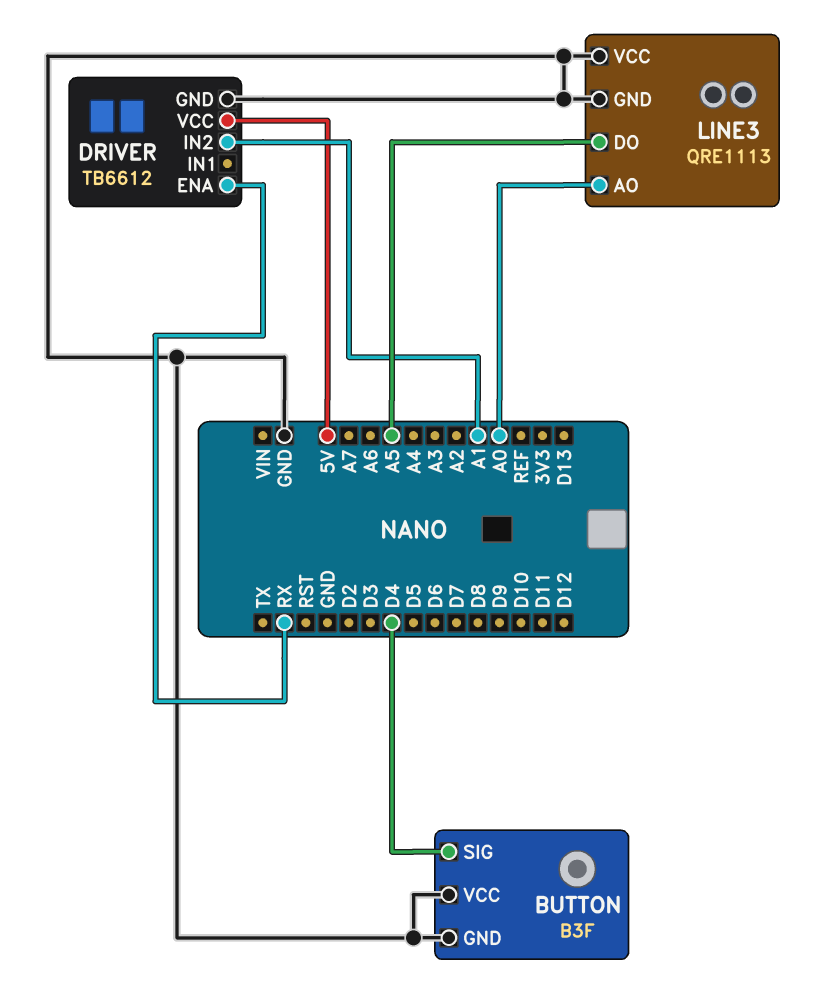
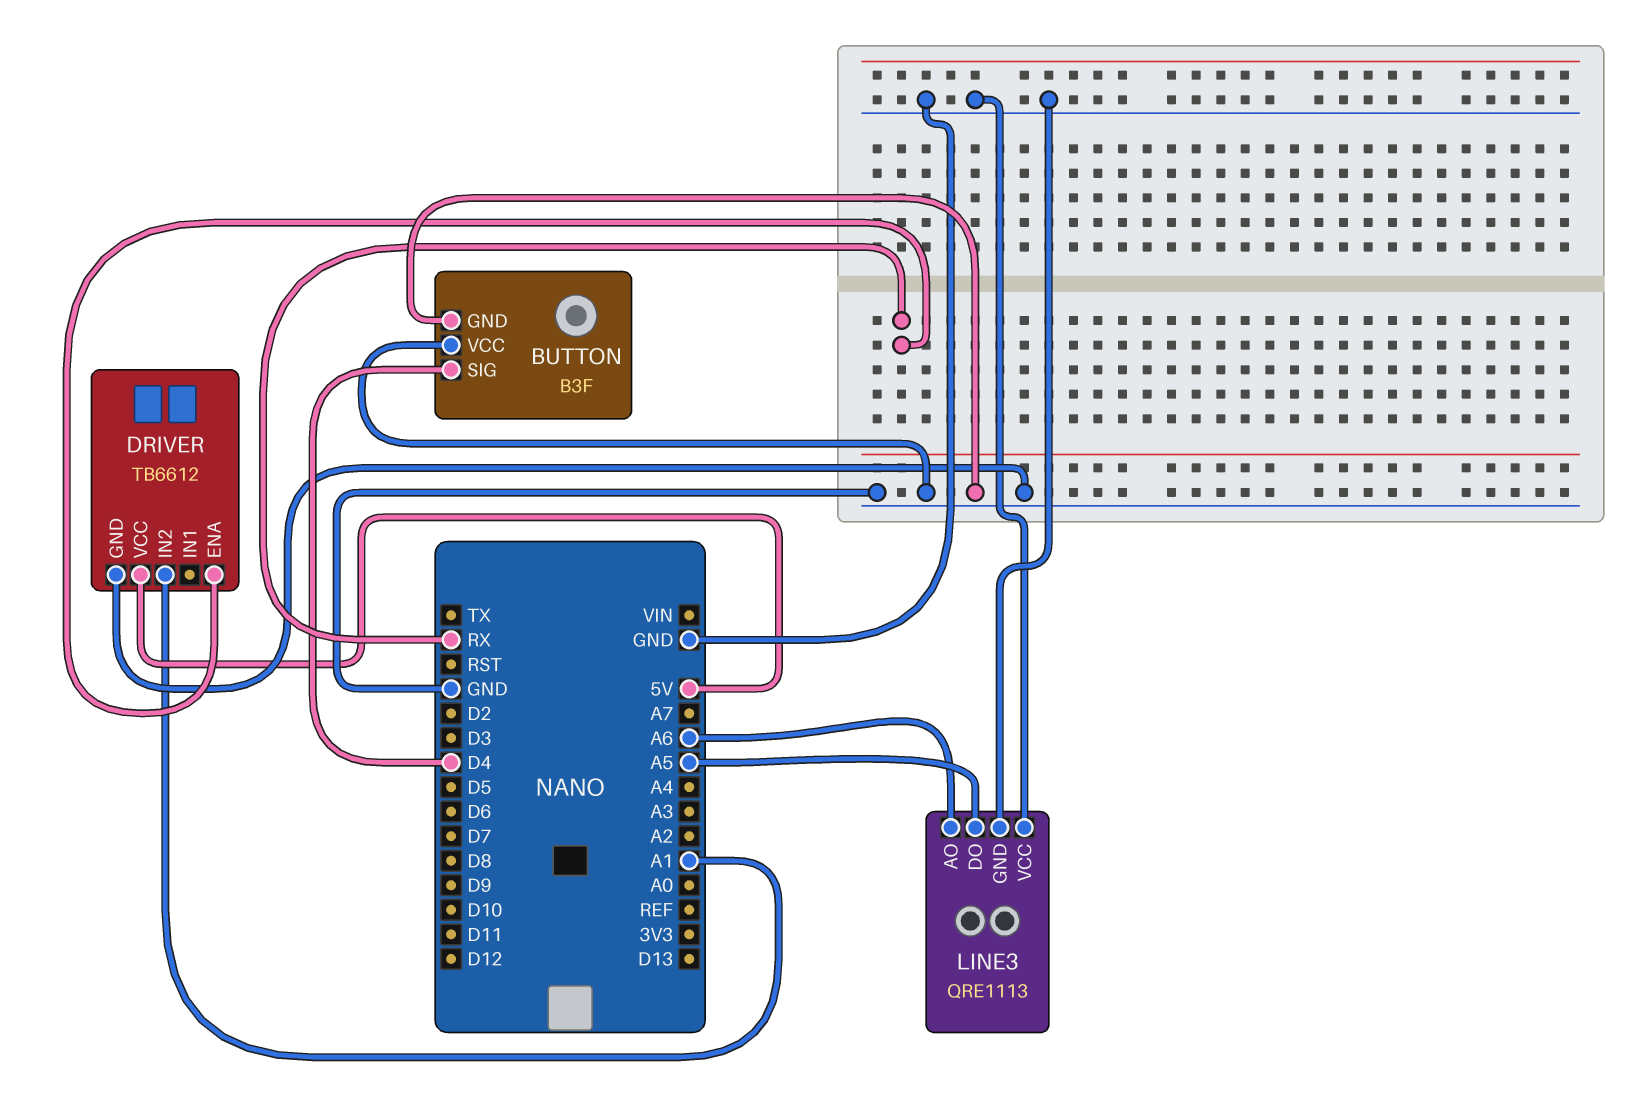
LINE3 pin AO: A0 -> A6

